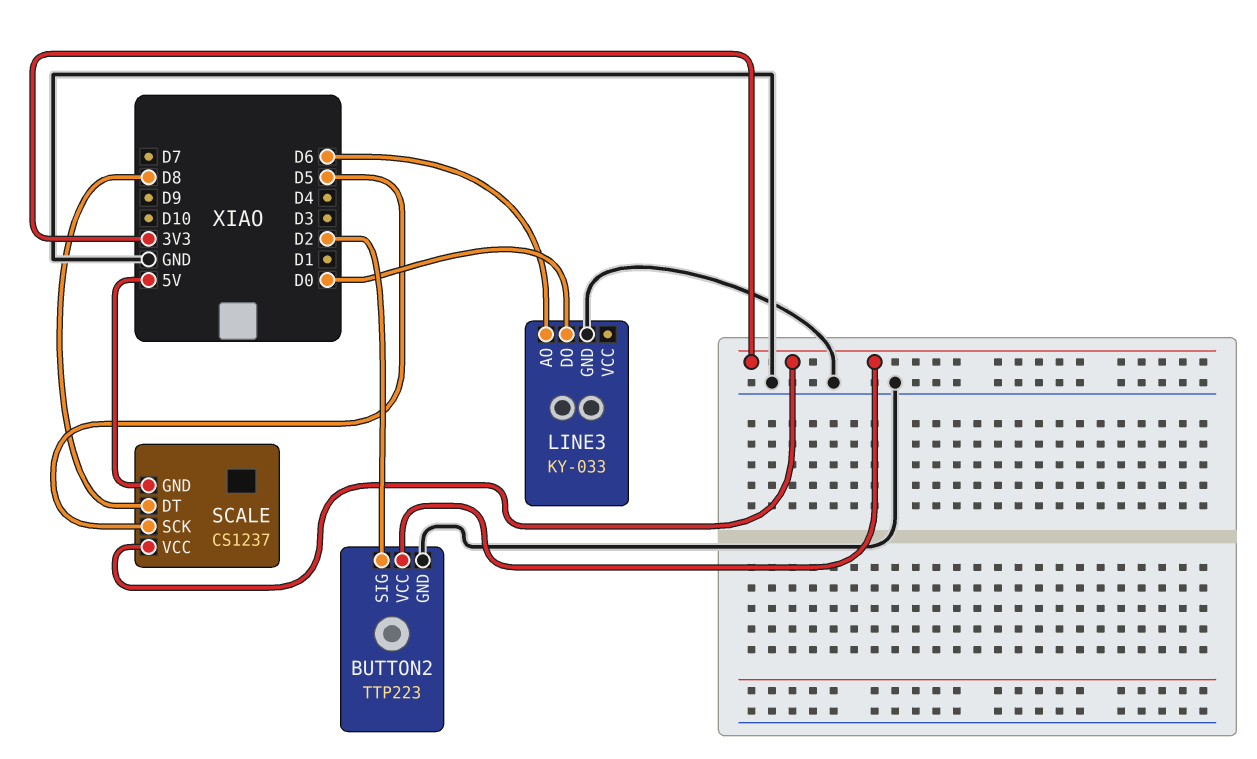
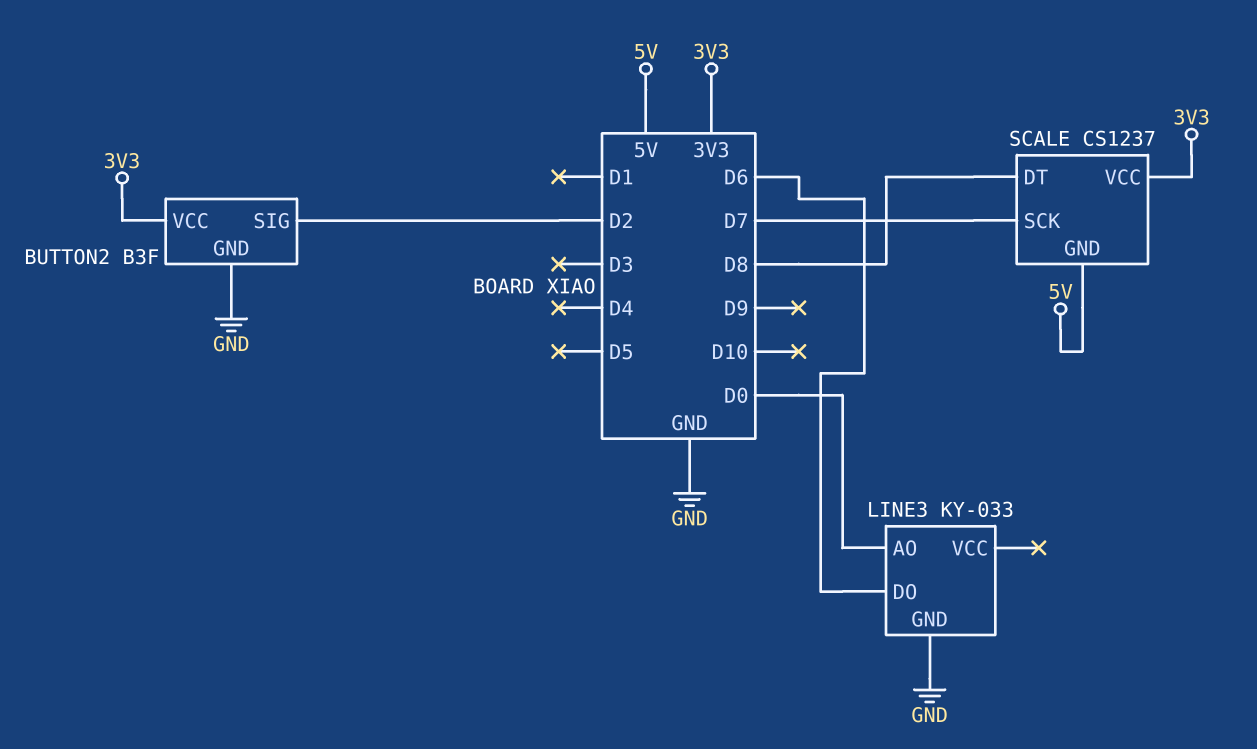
BUTTON2: TTP223 -> B3F
LINE3 pin AO: D6 -> D0
LINE3 pin DO: D0 -> D6
SCALE pin SCK: D5 -> D7

